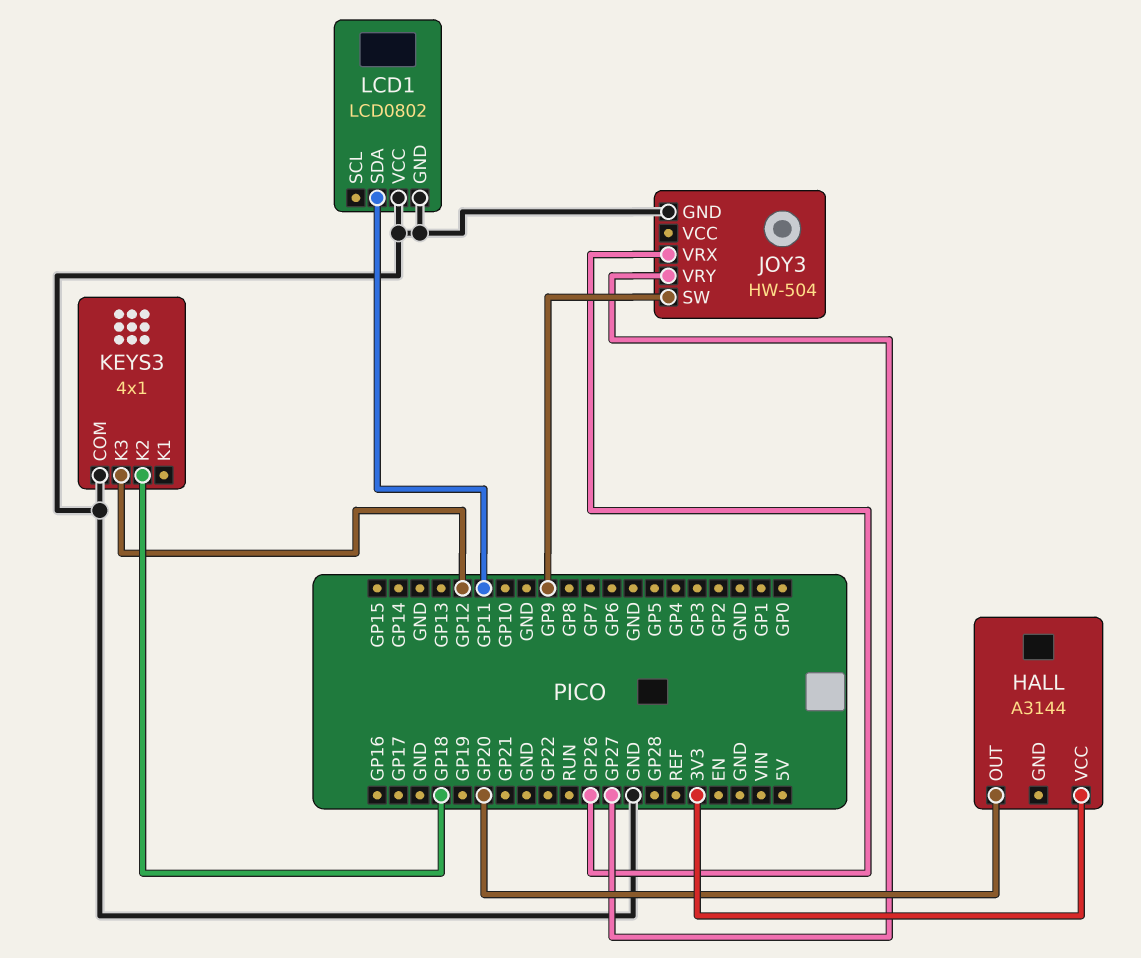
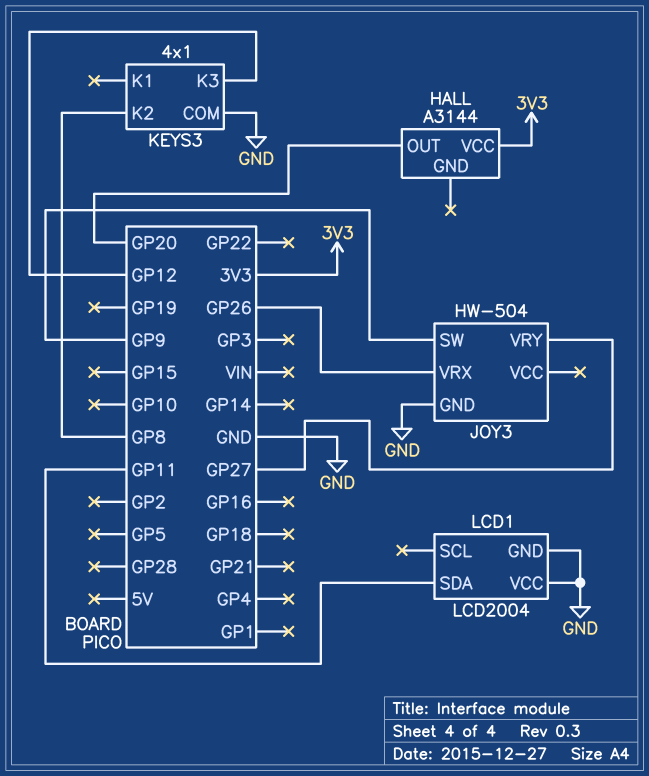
KEYS3 pin K2: GP18 -> GP8
LCD1: LCD0802 -> LCD2004

